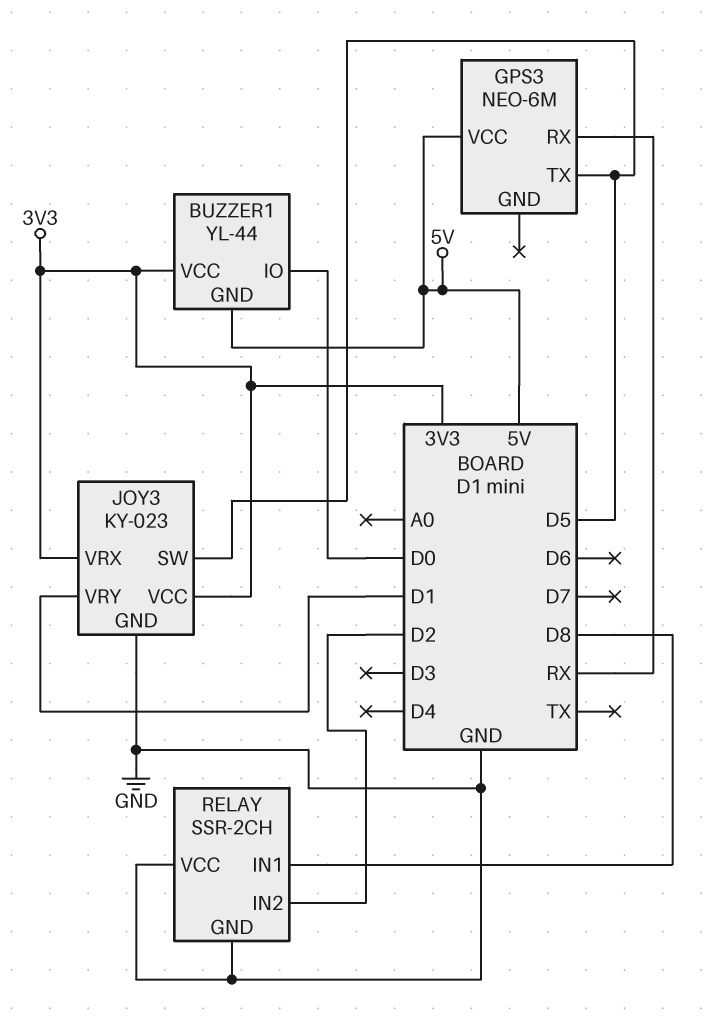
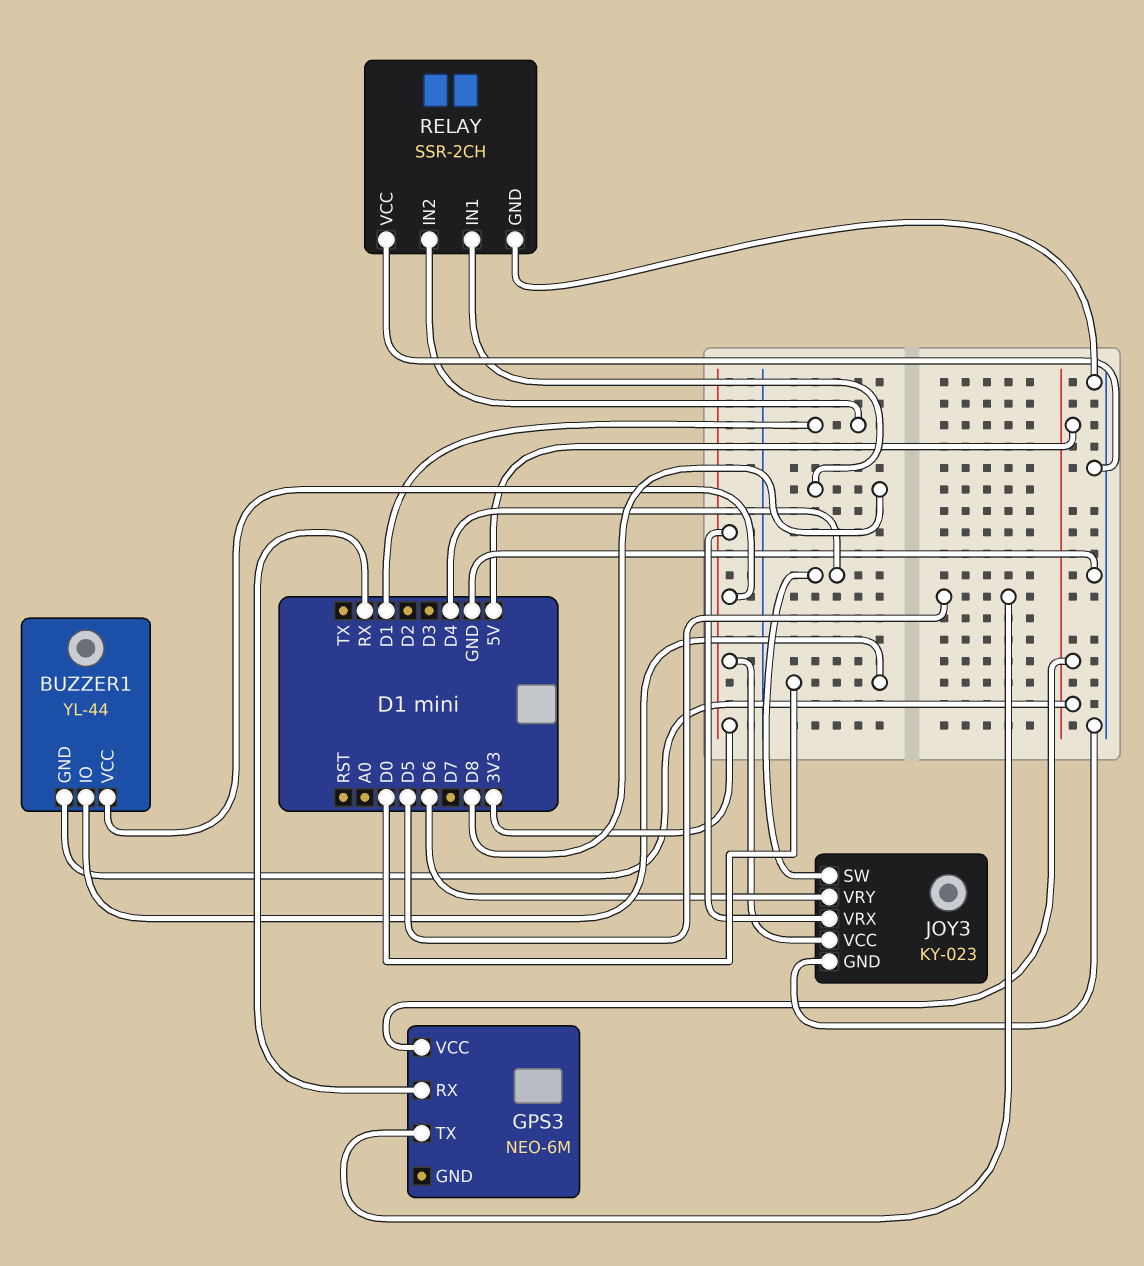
JOY3 pin SW: D5 -> D4
JOY3 pin VRY: D1 -> D6
RELAY pin IN2: D2 -> D1

